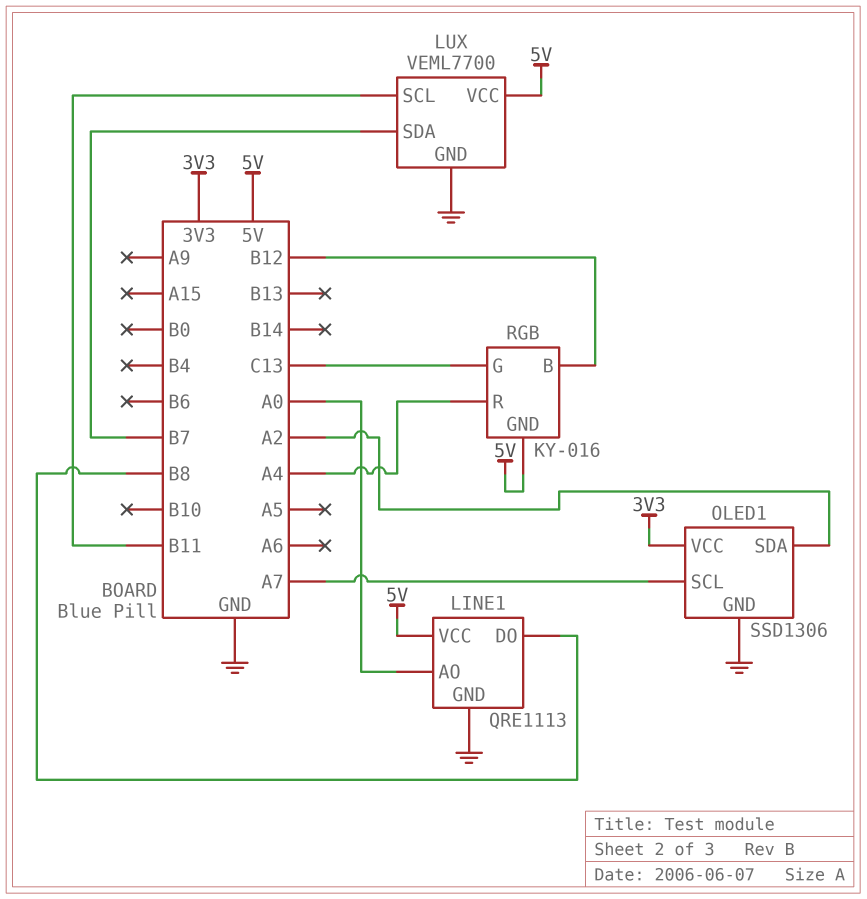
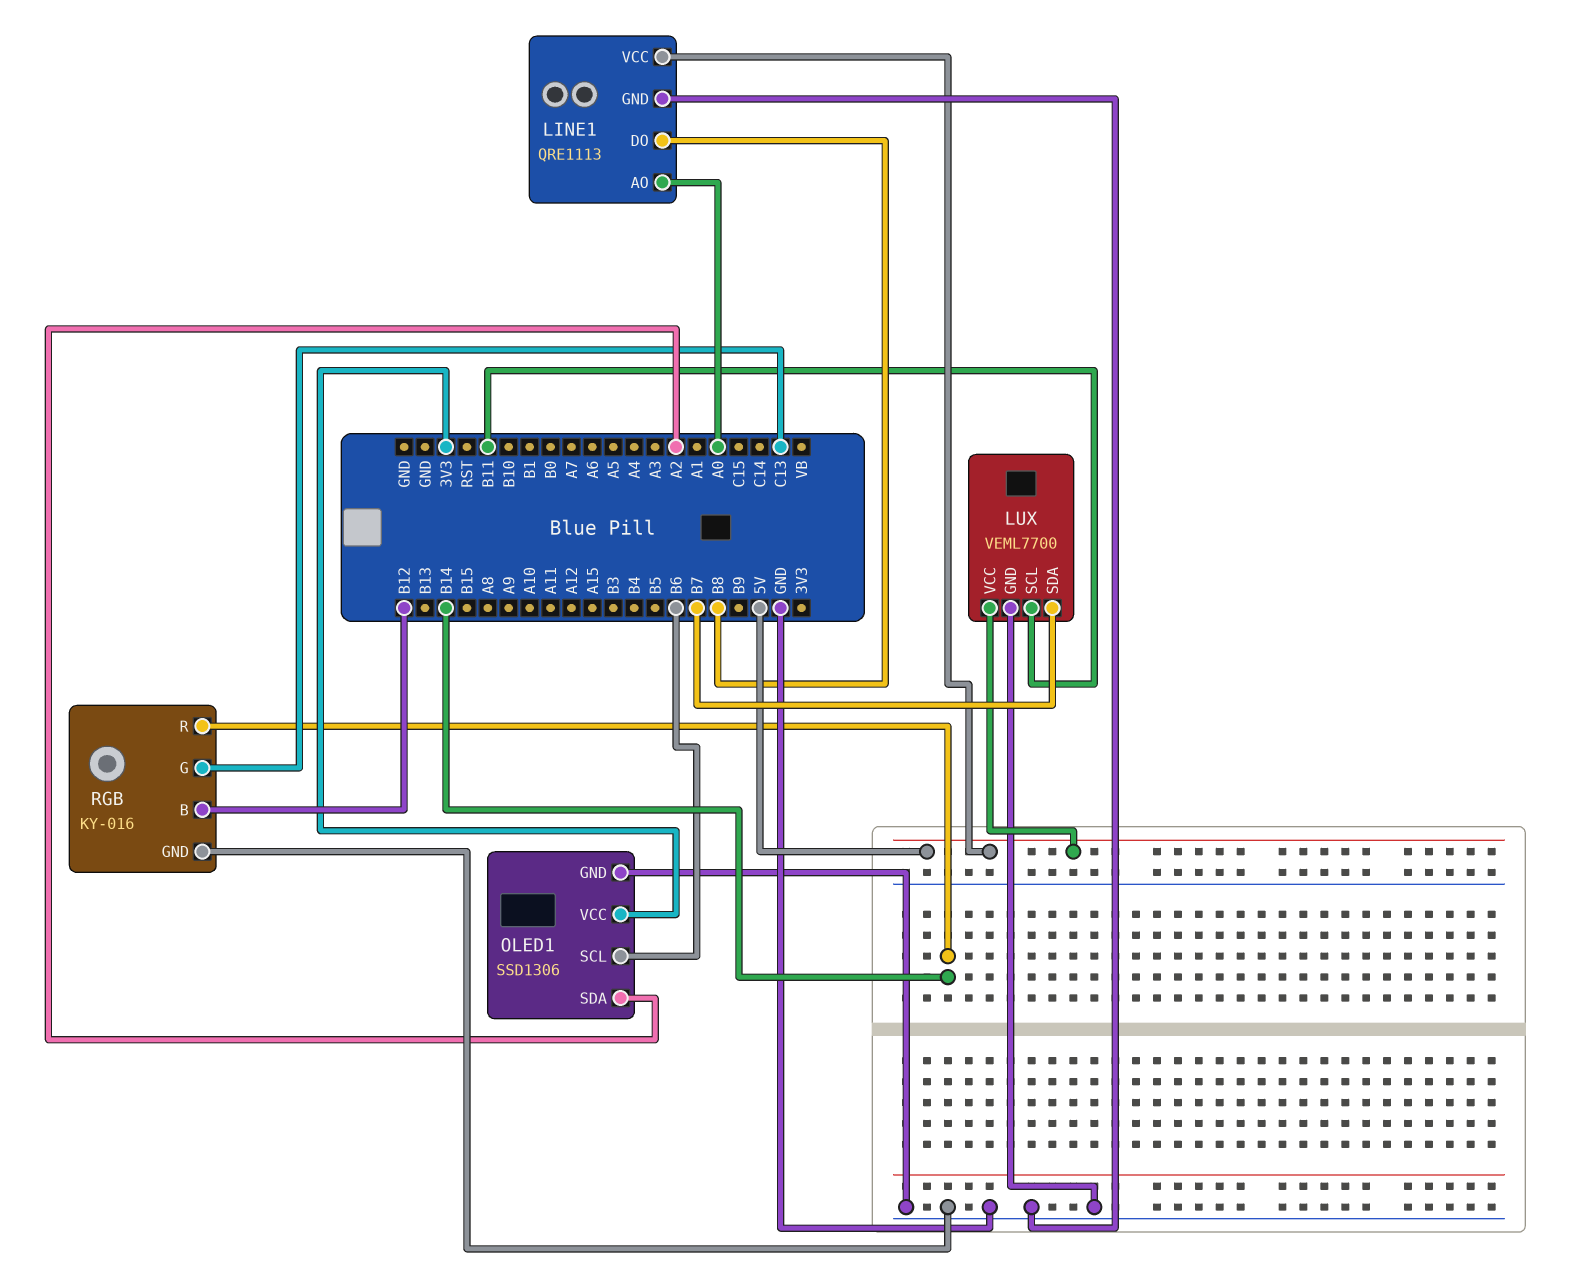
OLED1 pin SCL: A7 -> B6
RGB pin GND: 5V -> GND
RGB pin R: A4 -> B14

